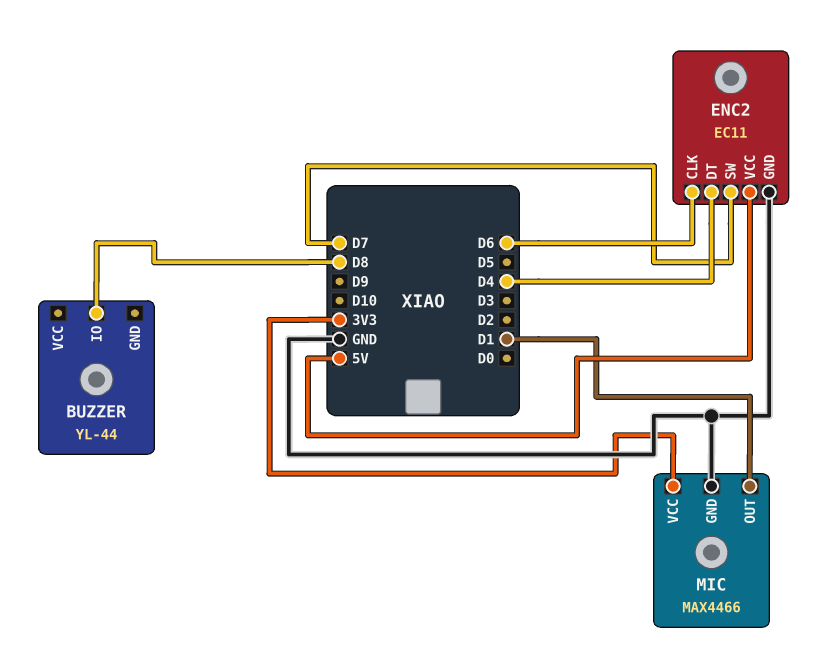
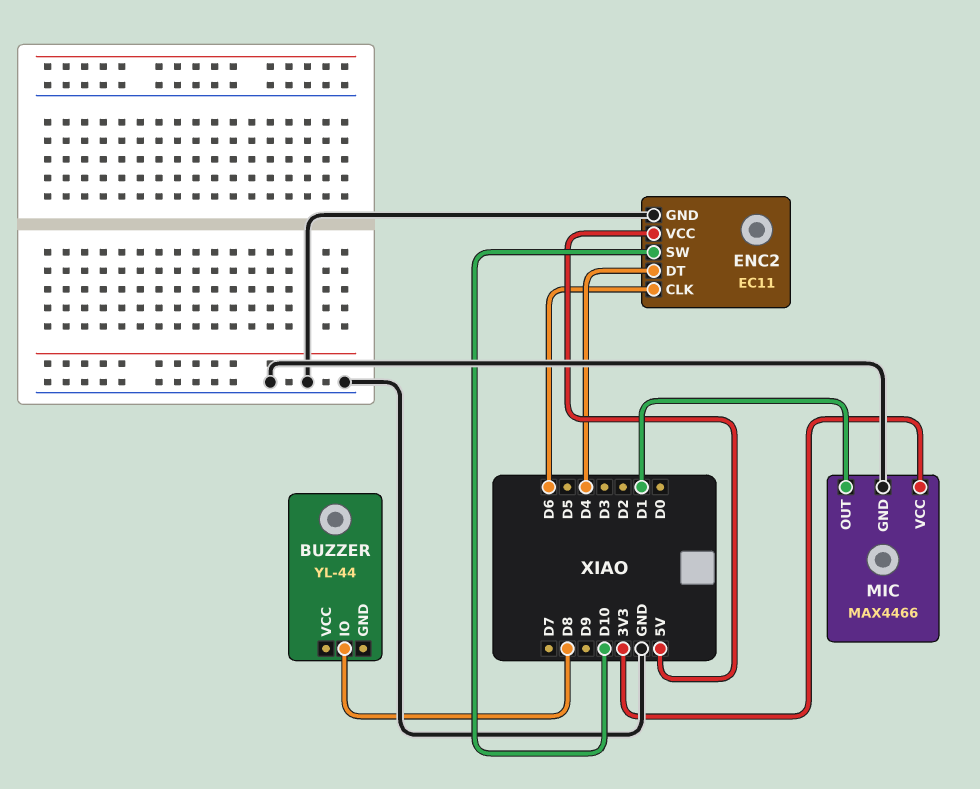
ENC2 pin SW: D7 -> D10

